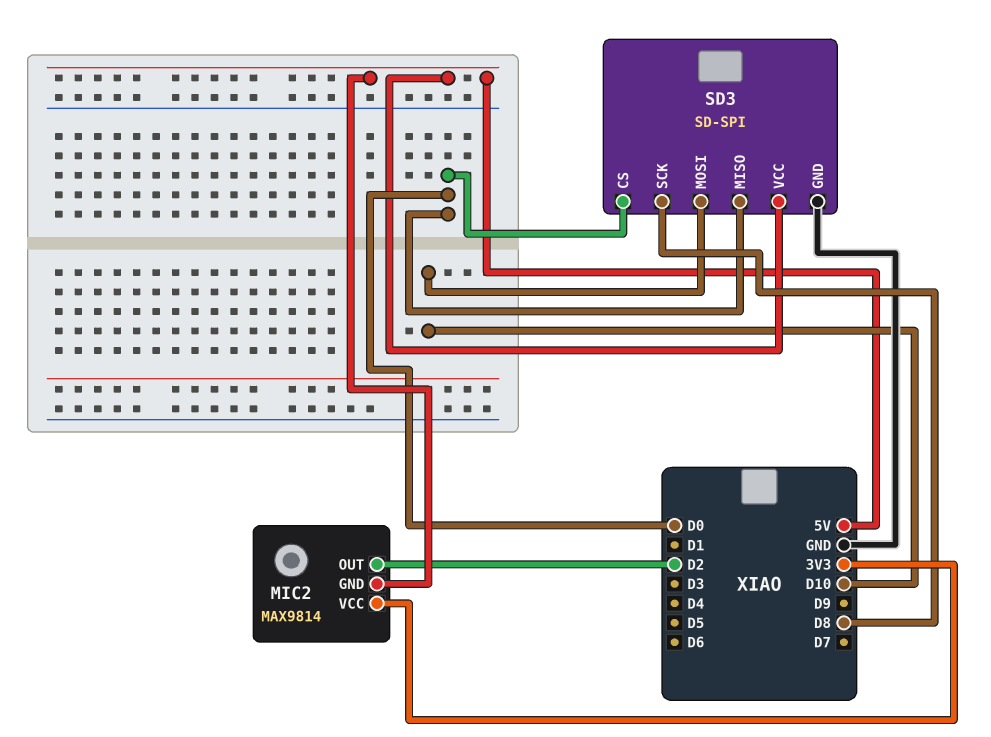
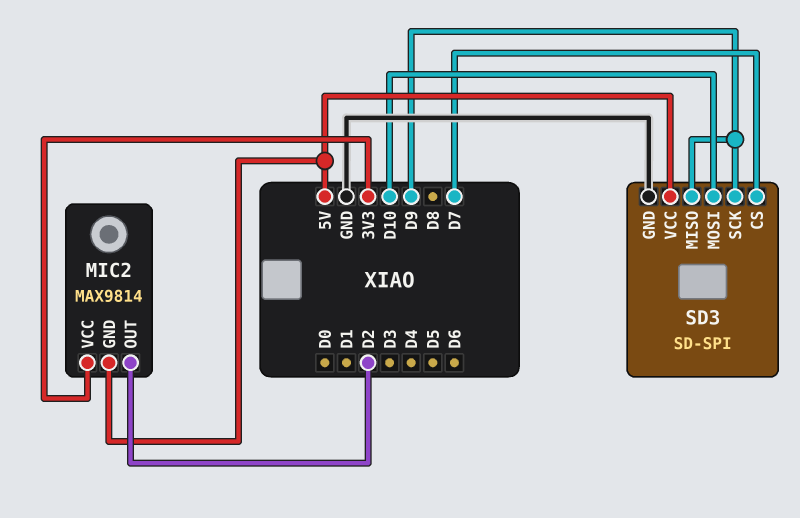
SD3 pin CS: D0 -> D7
SD3 pin MISO: D0 -> D9
SD3 pin SCK: D8 -> D9

